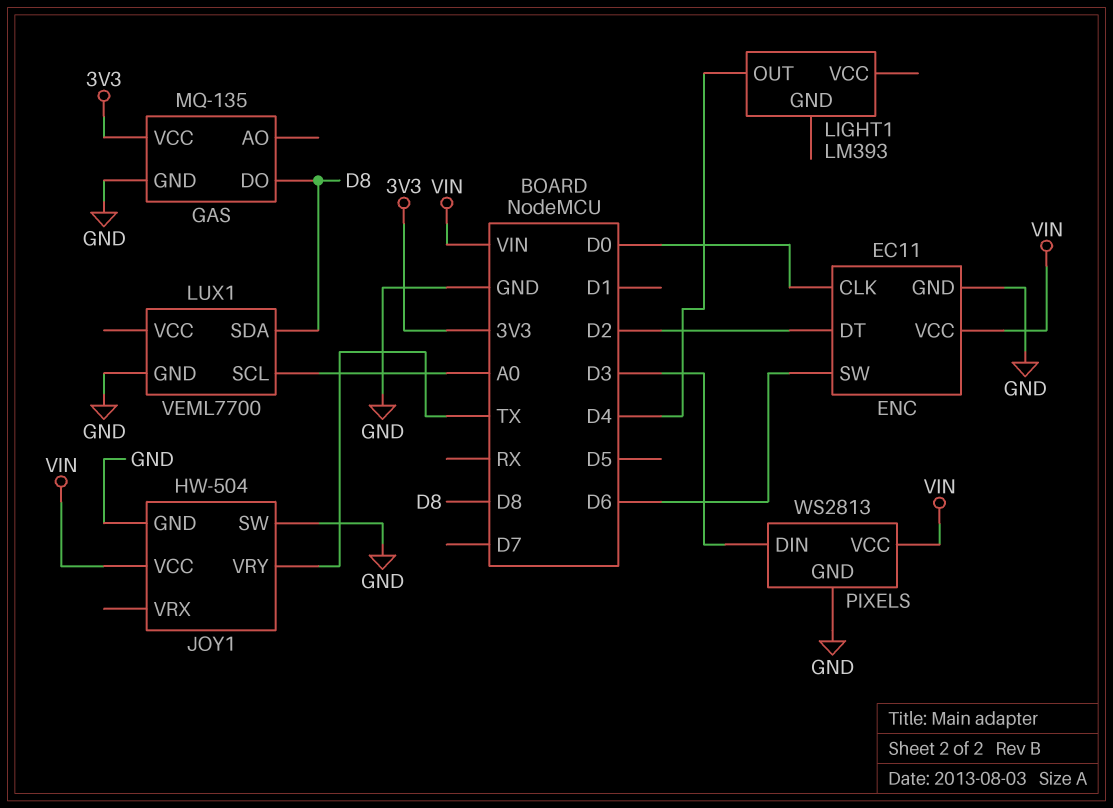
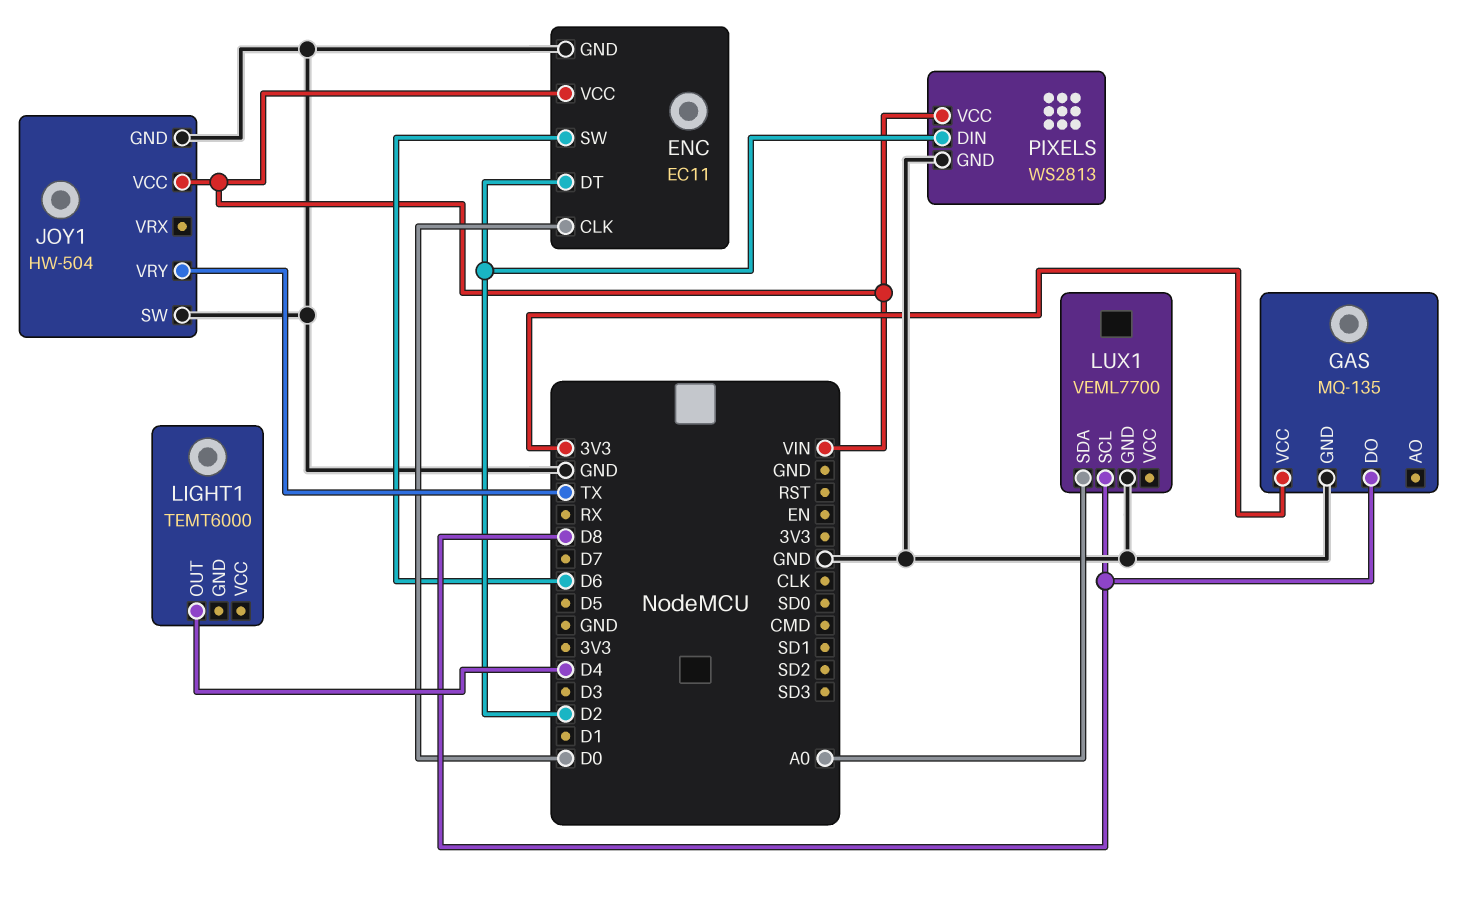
LIGHT1: LM393 -> TEMT6000
LUX1 pin SCL: A0 -> D8
LUX1 pin SDA: D8 -> A0
PIXELS pin DIN: D3 -> D2

